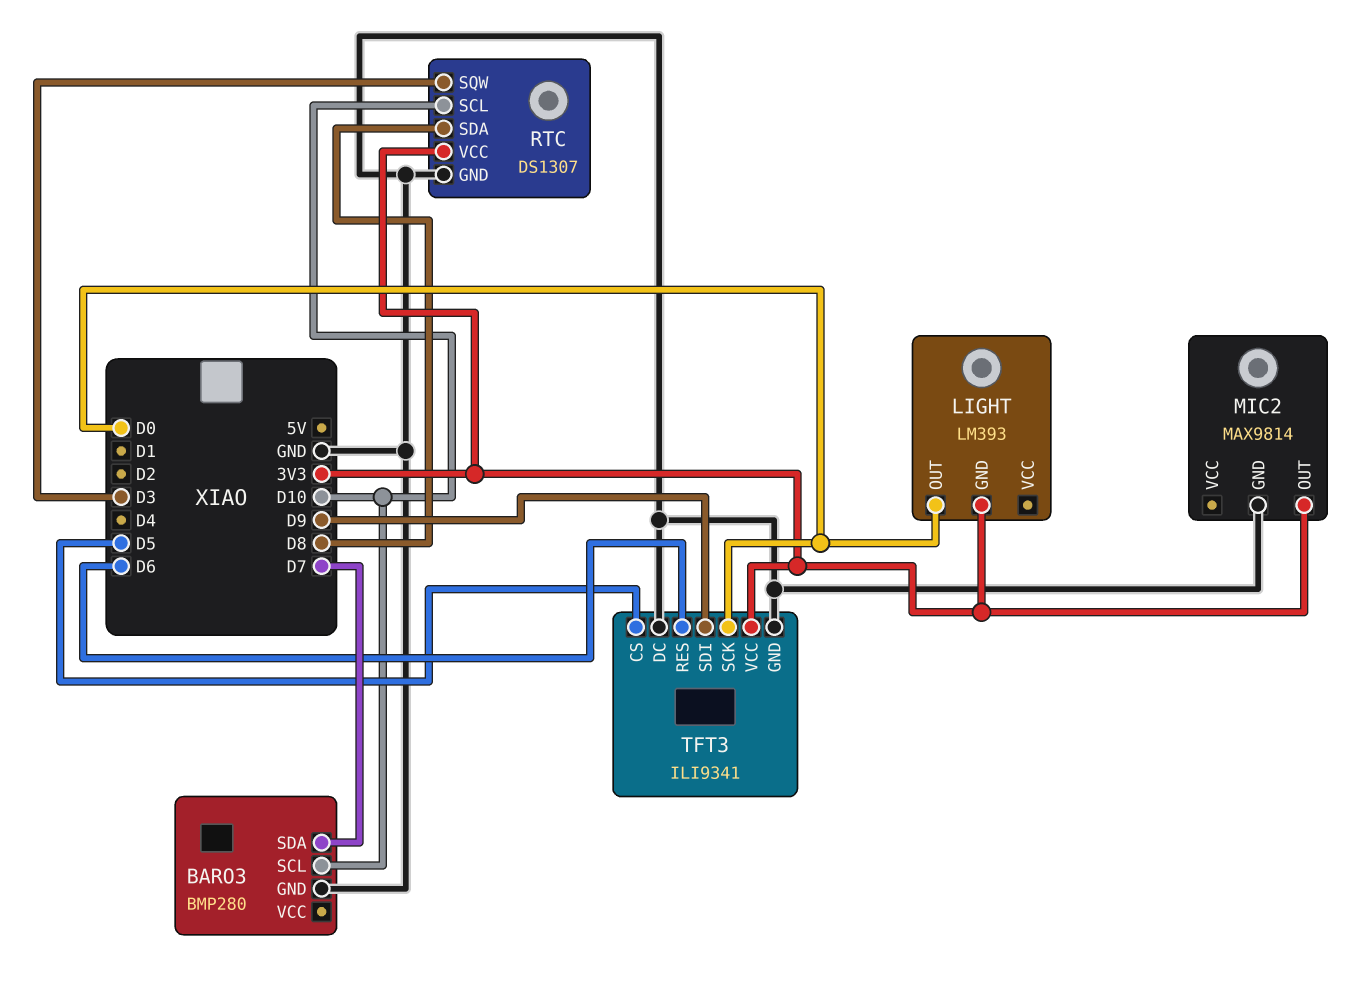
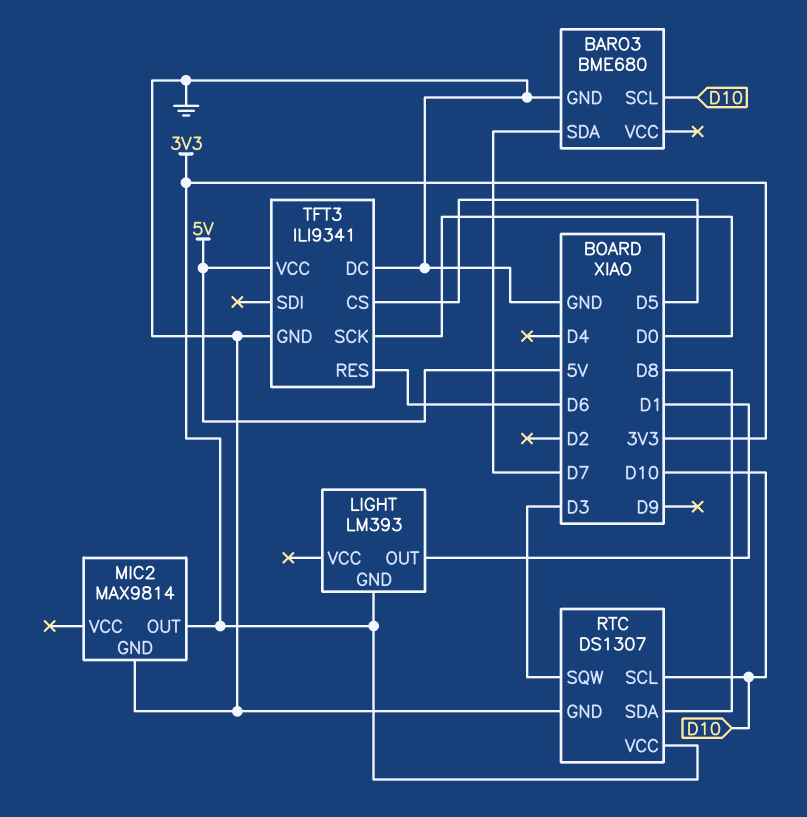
BARO3: BMP280 -> BME680
LIGHT pin OUT: D0 -> D1
TFT3 pin SDI: D9 -> none
TFT3 pin VCC: 3V3 -> 5V

